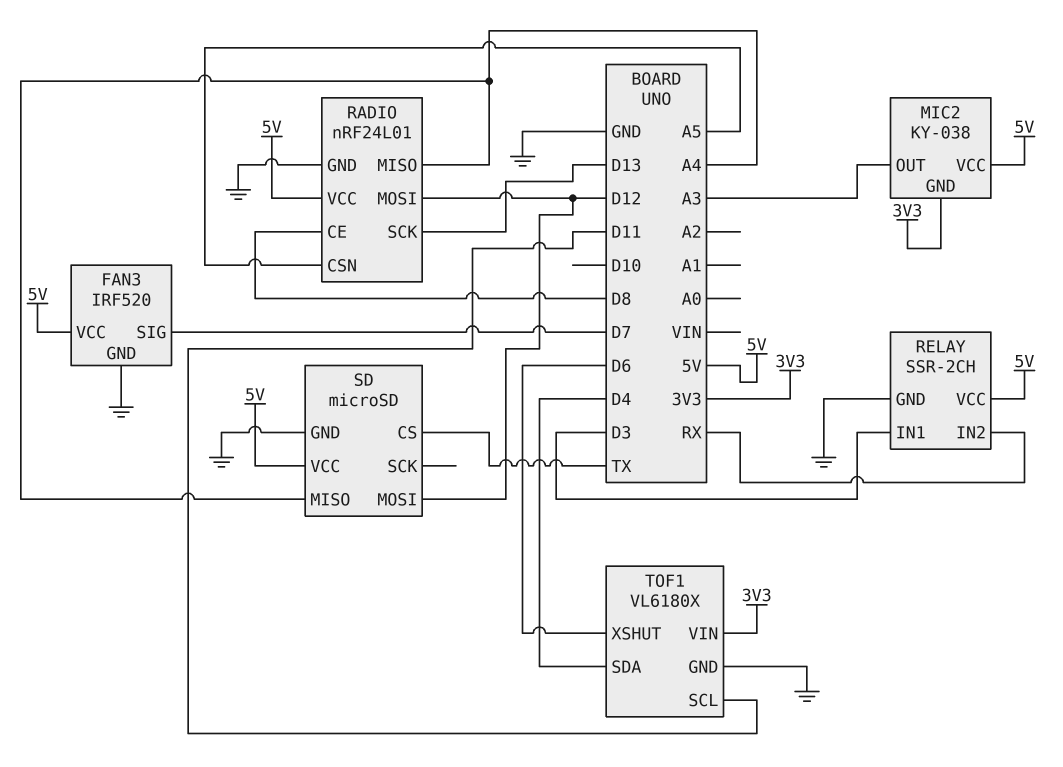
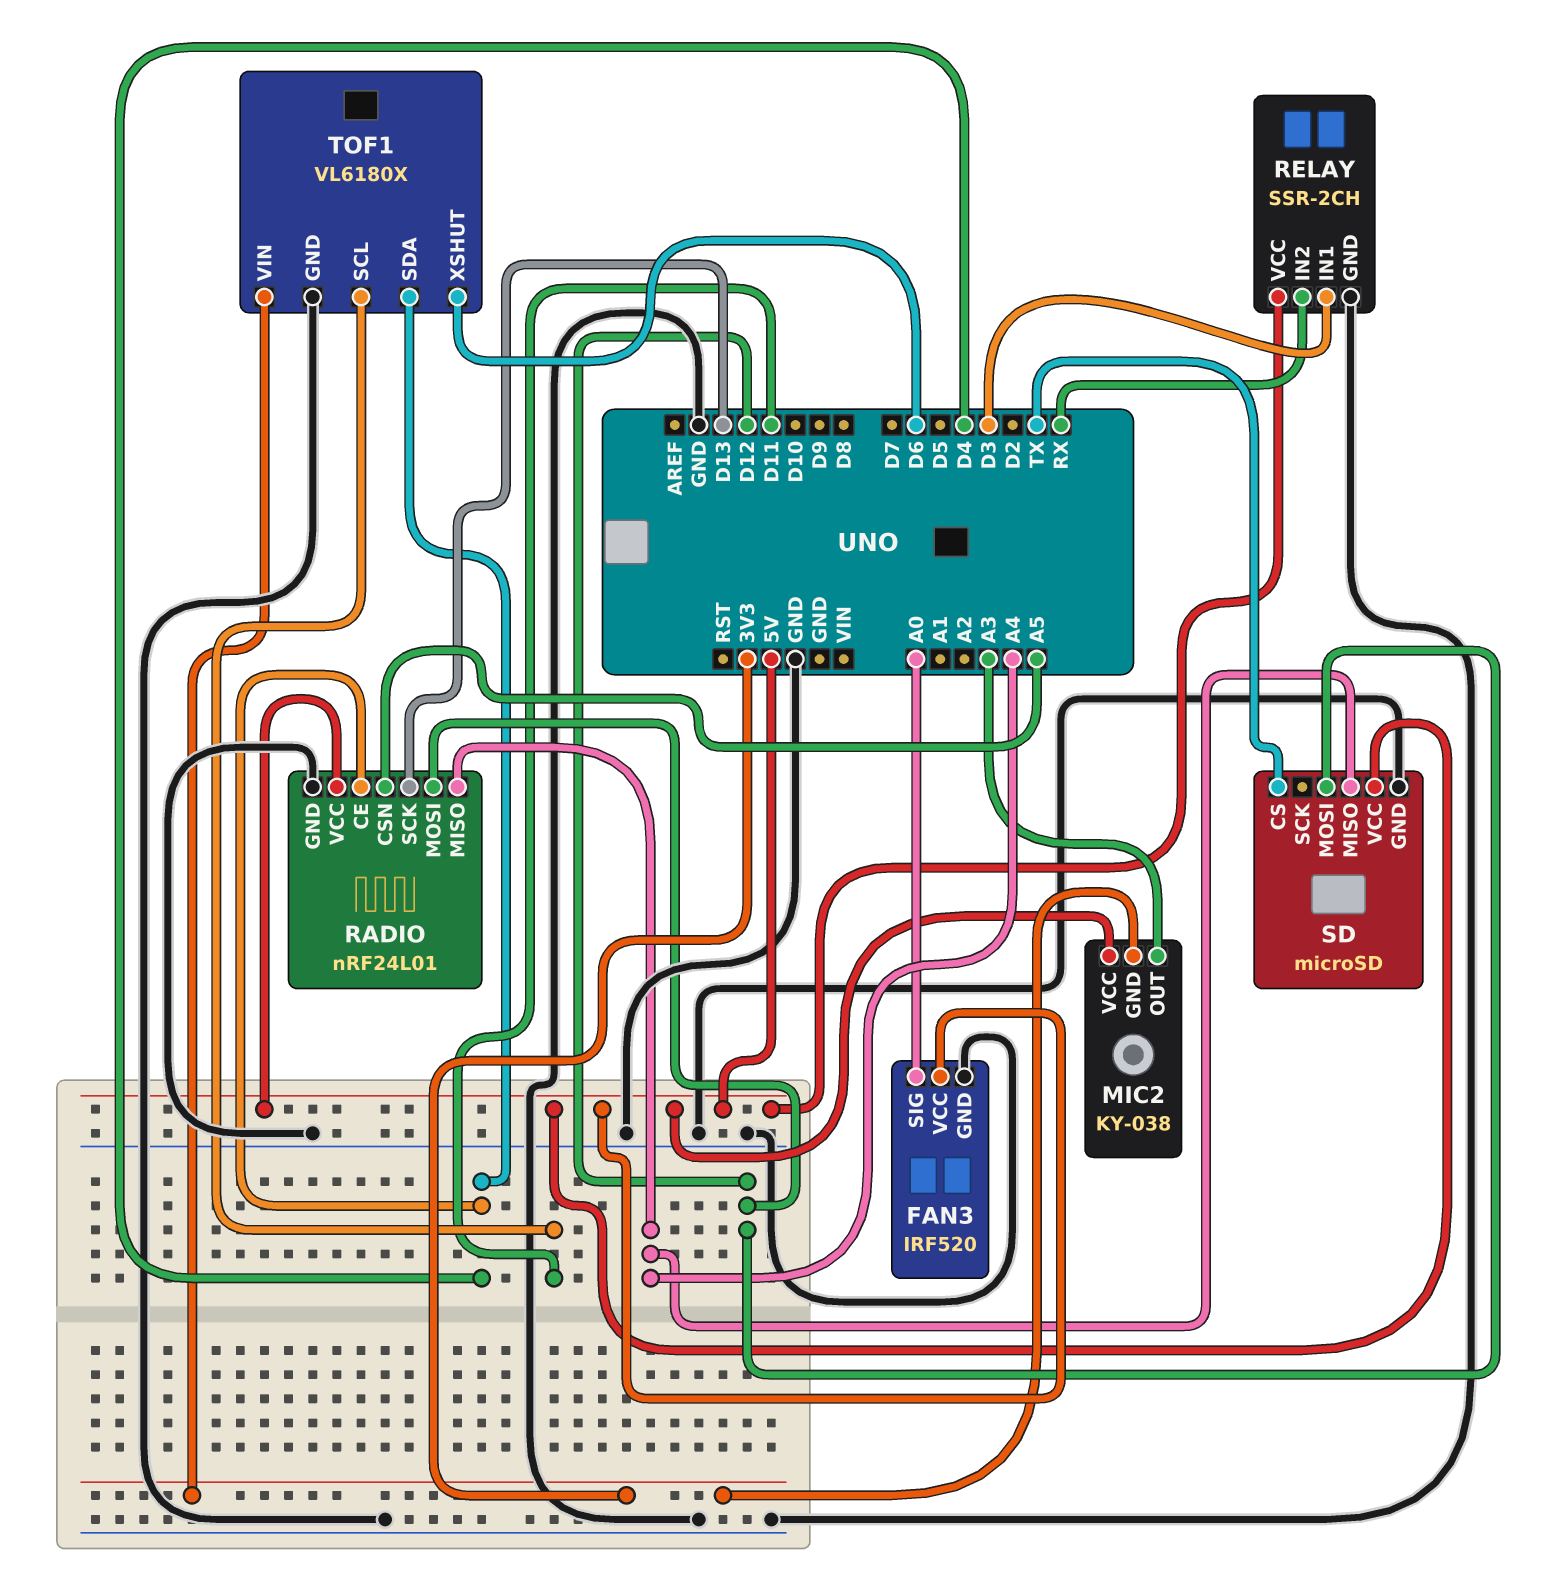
FAN3 pin SIG: D7 -> A0
RADIO pin CE: D8 -> D4

